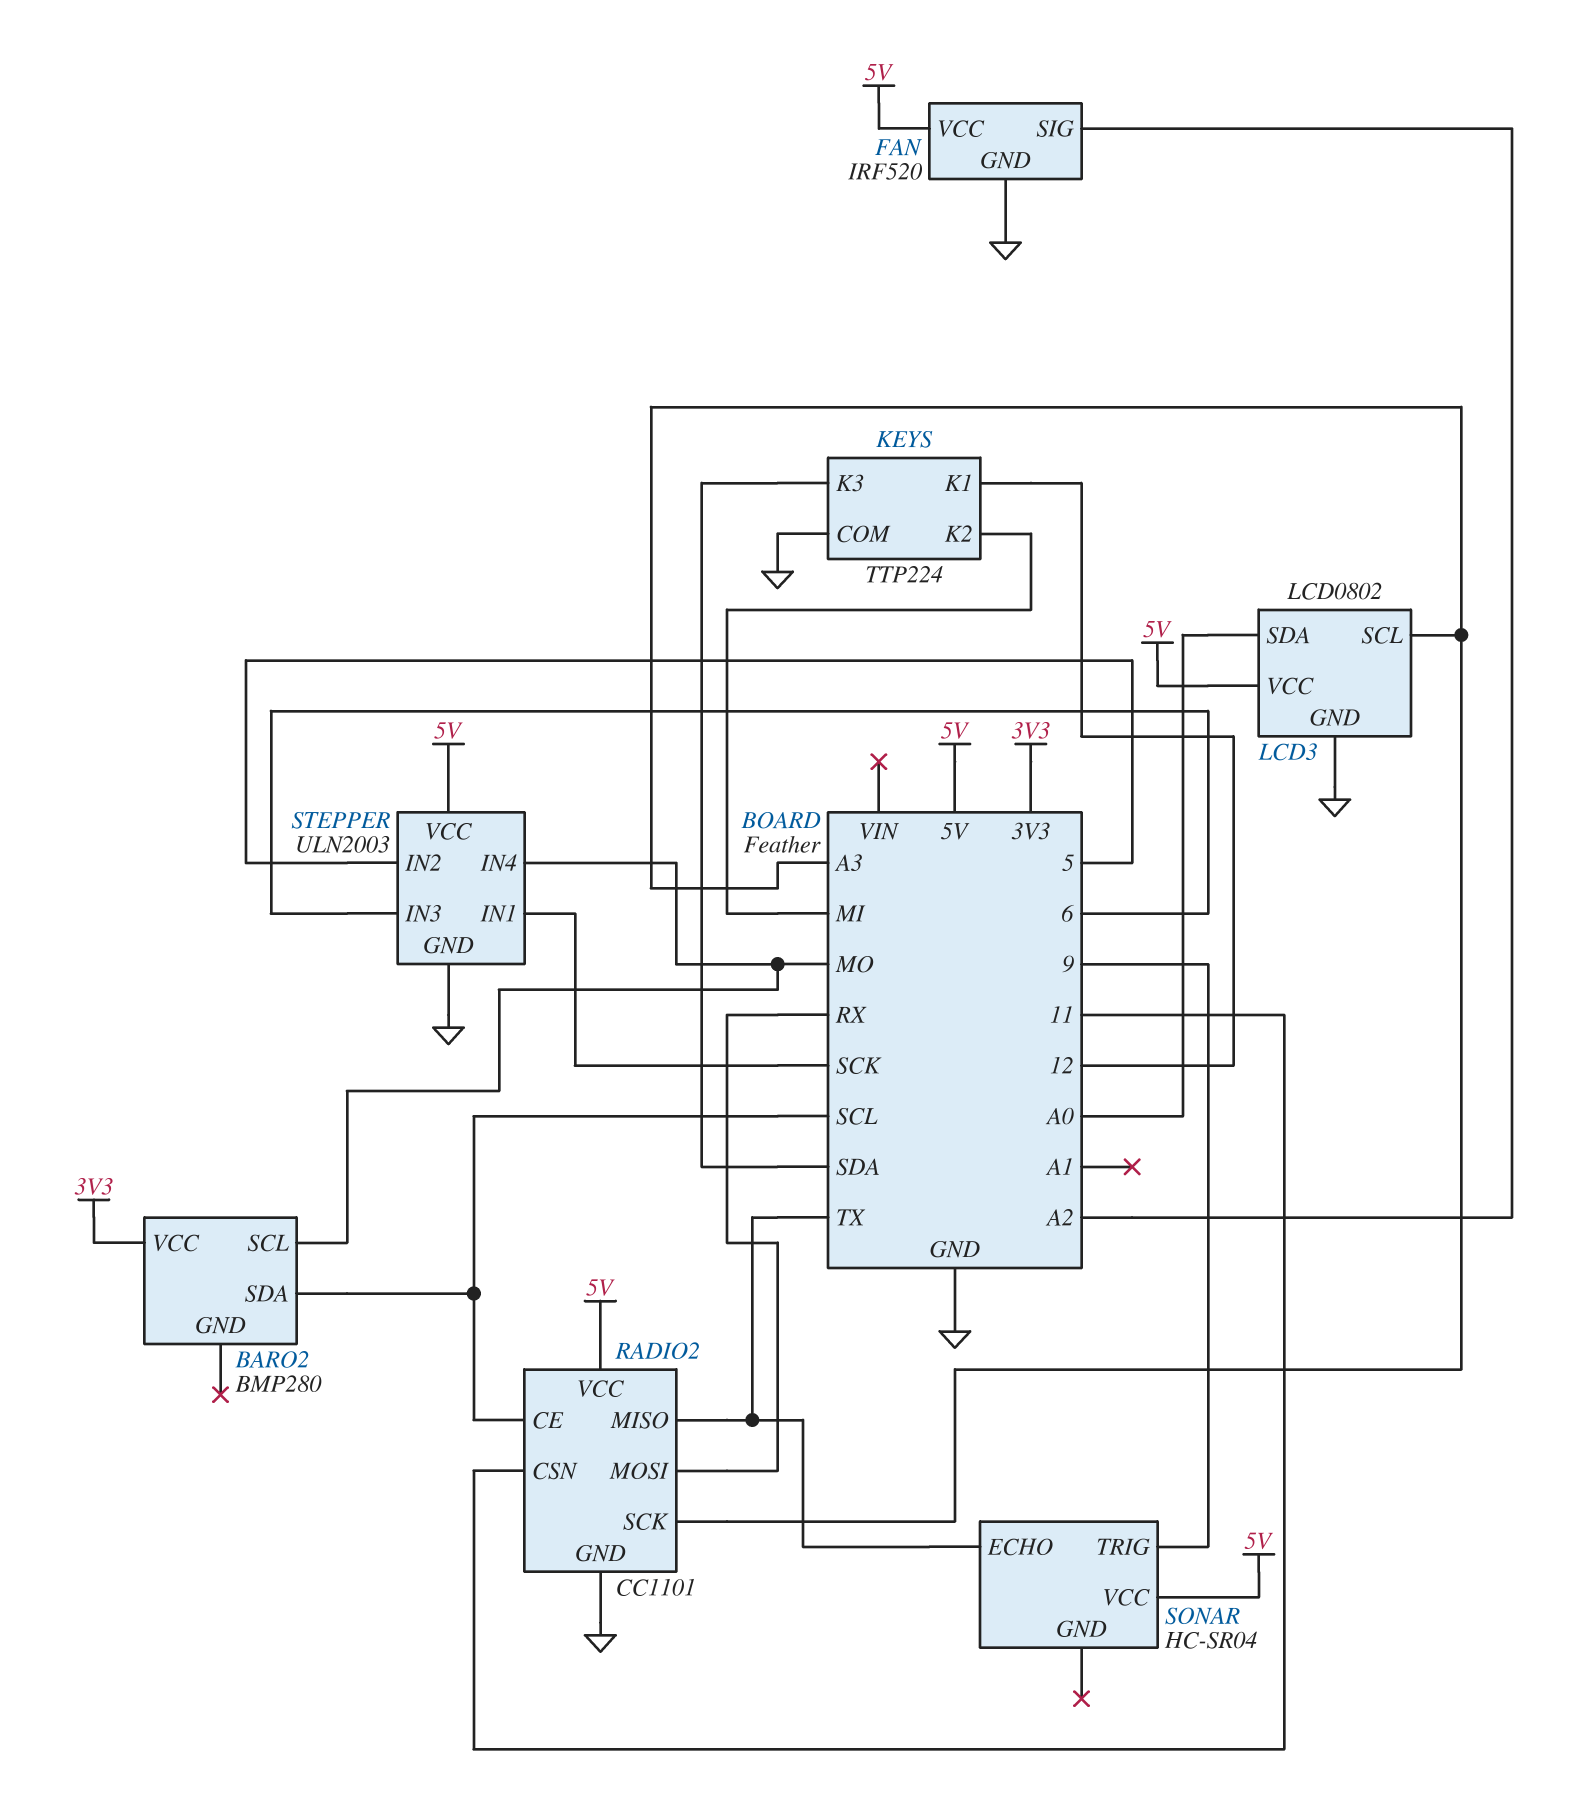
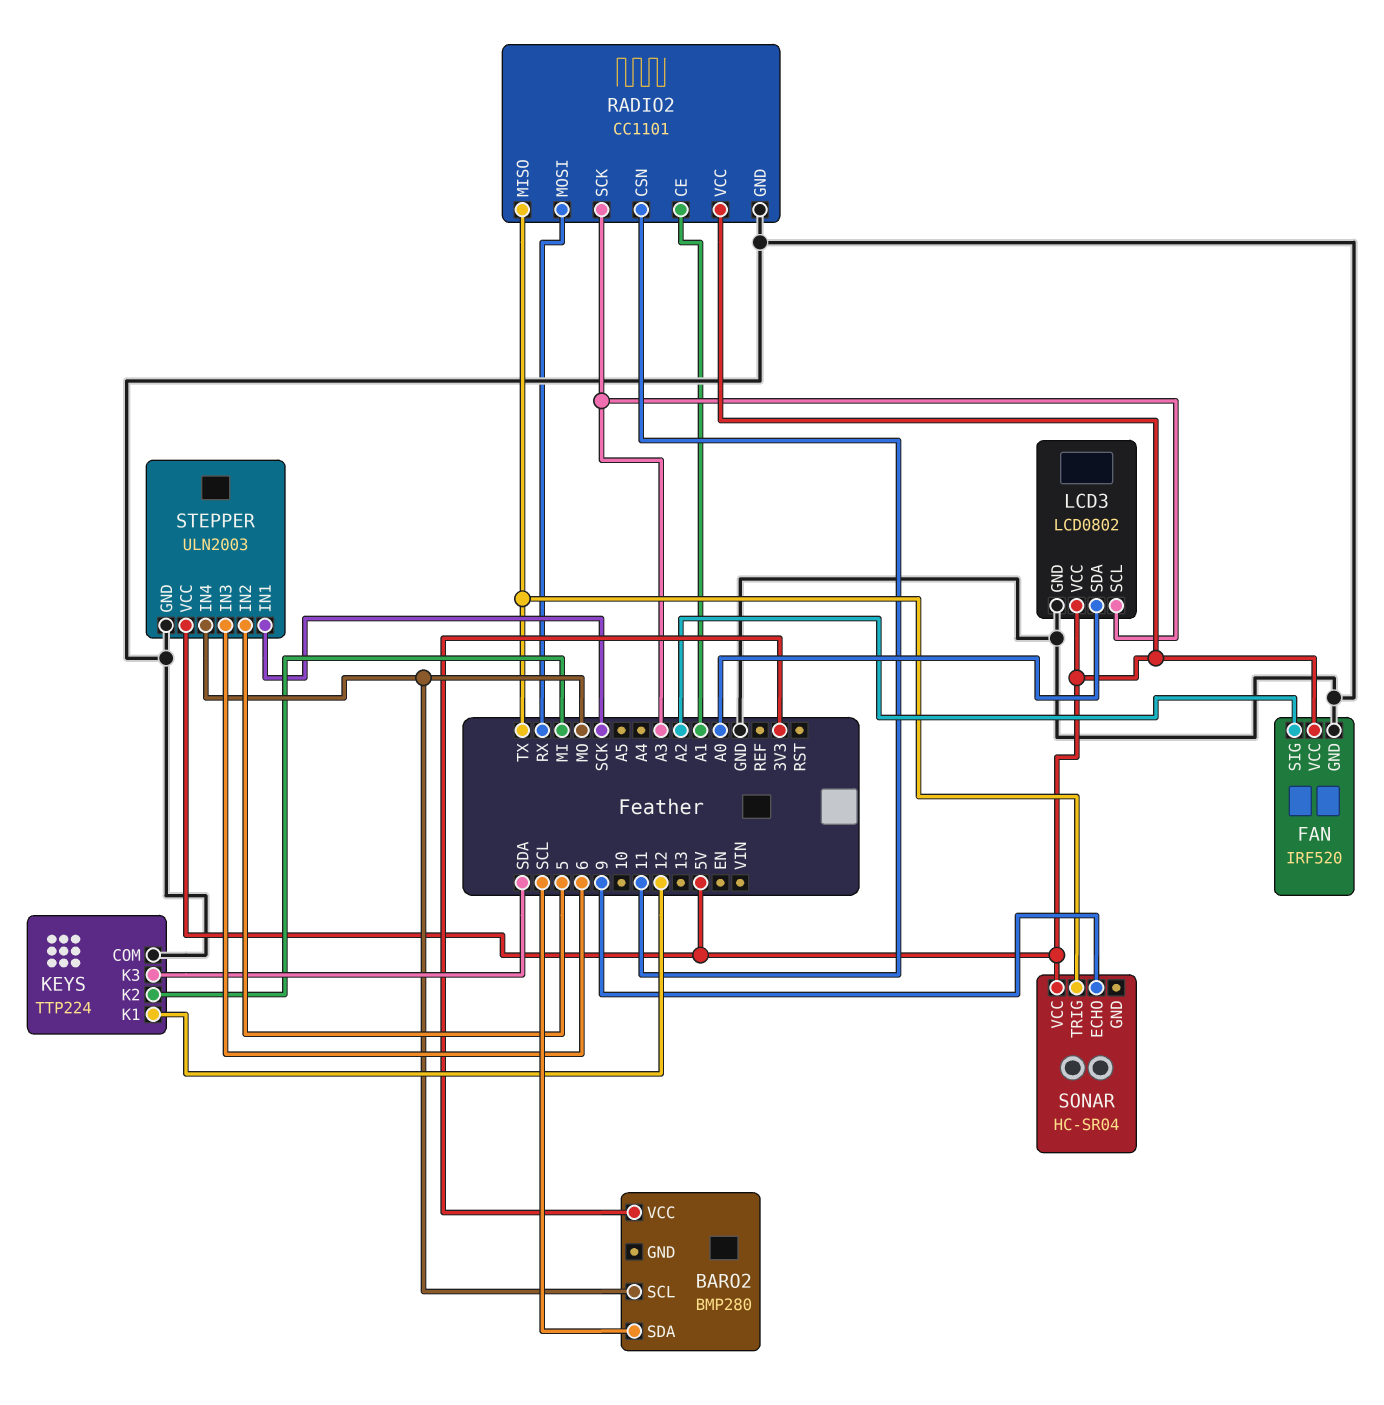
RADIO2 pin CE: SCL -> A1
SONAR pin ECHO: TX -> 9
SONAR pin TRIG: 9 -> TX

